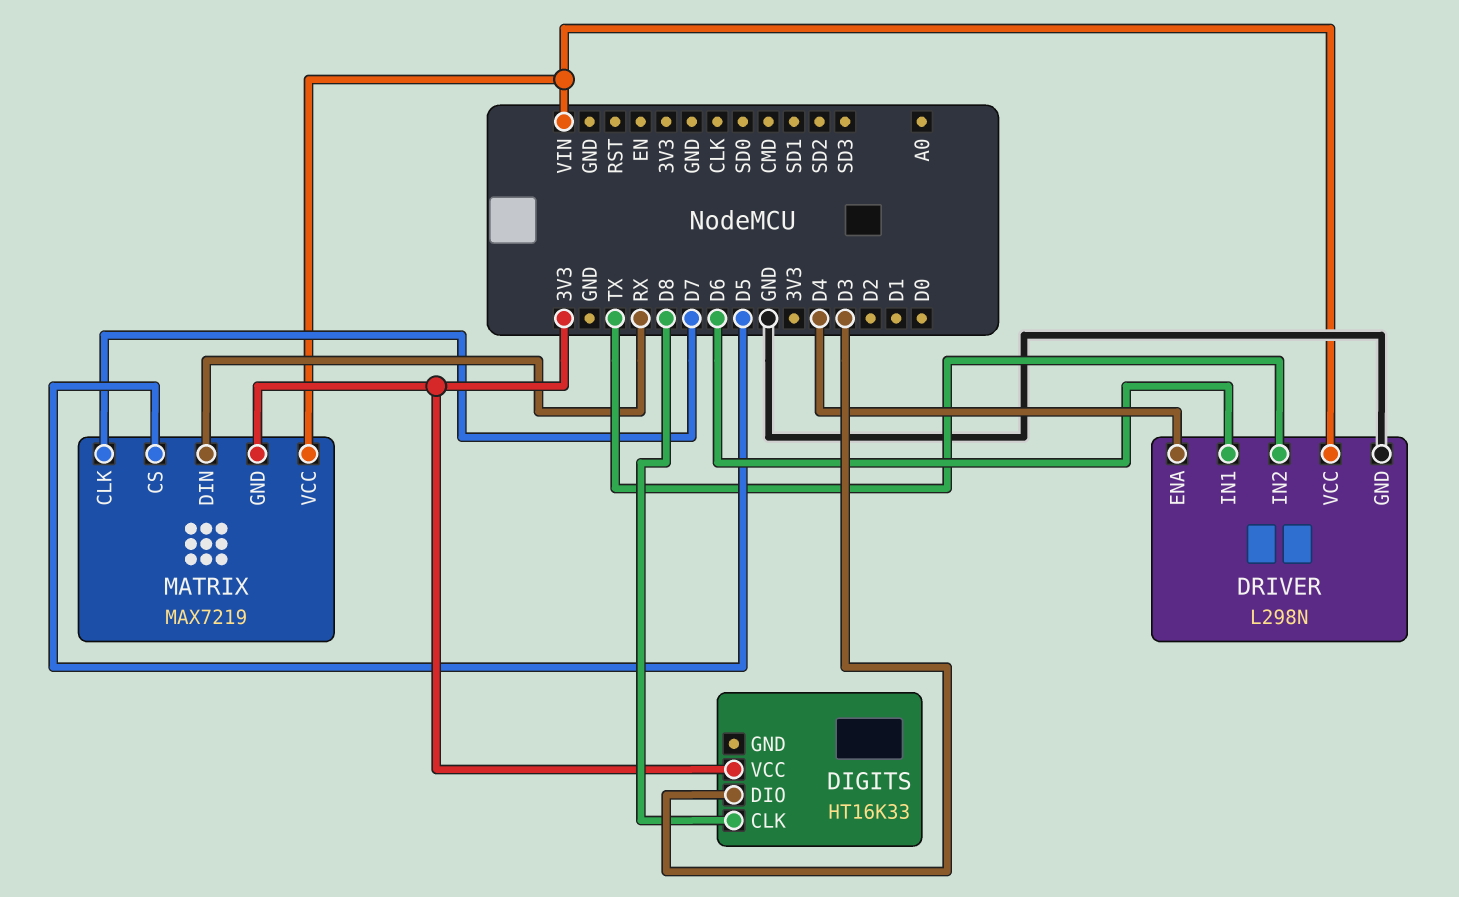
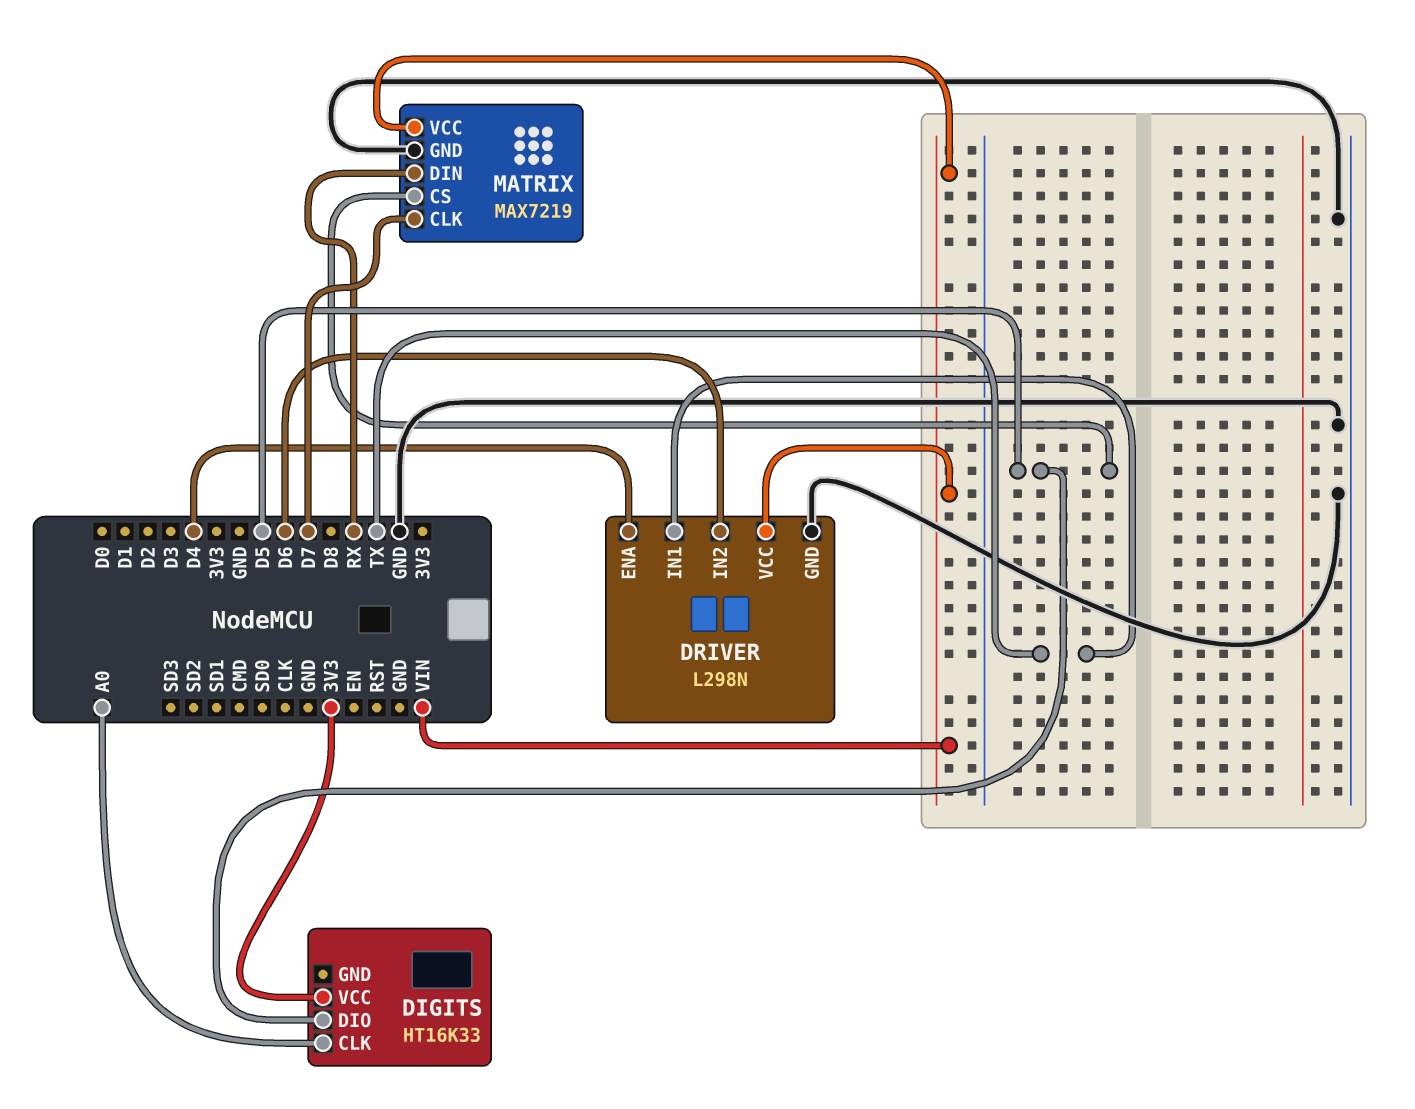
DIGITS pin CLK: D8 -> A0
DIGITS pin DIO: D3 -> D5
DRIVER pin IN1: D6 -> TX
DRIVER pin IN2: TX -> D6
MATRIX pin GND: 3V3 -> GND

